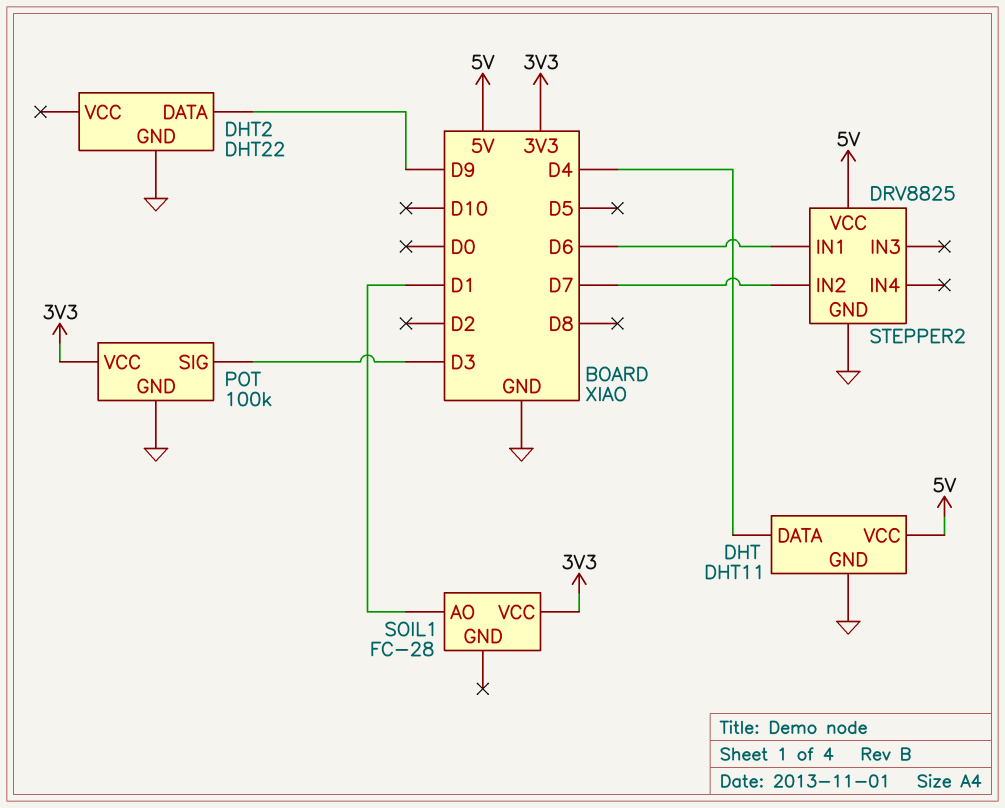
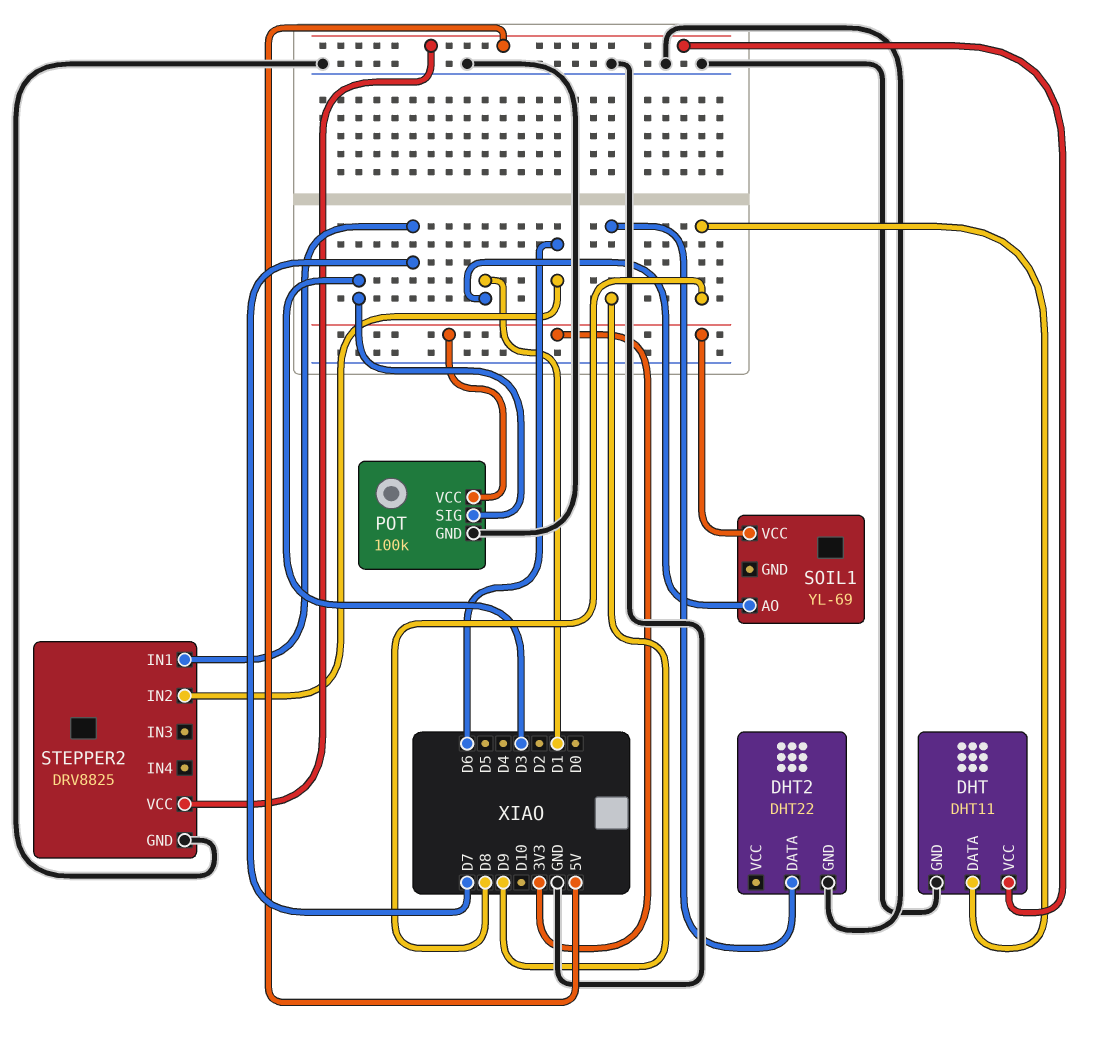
DHT pin DATA: D4 -> D8
SOIL1: FC-28 -> YL-69
STEPPER2 pin IN1: D6 -> D7
STEPPER2 pin IN2: D7 -> D6

